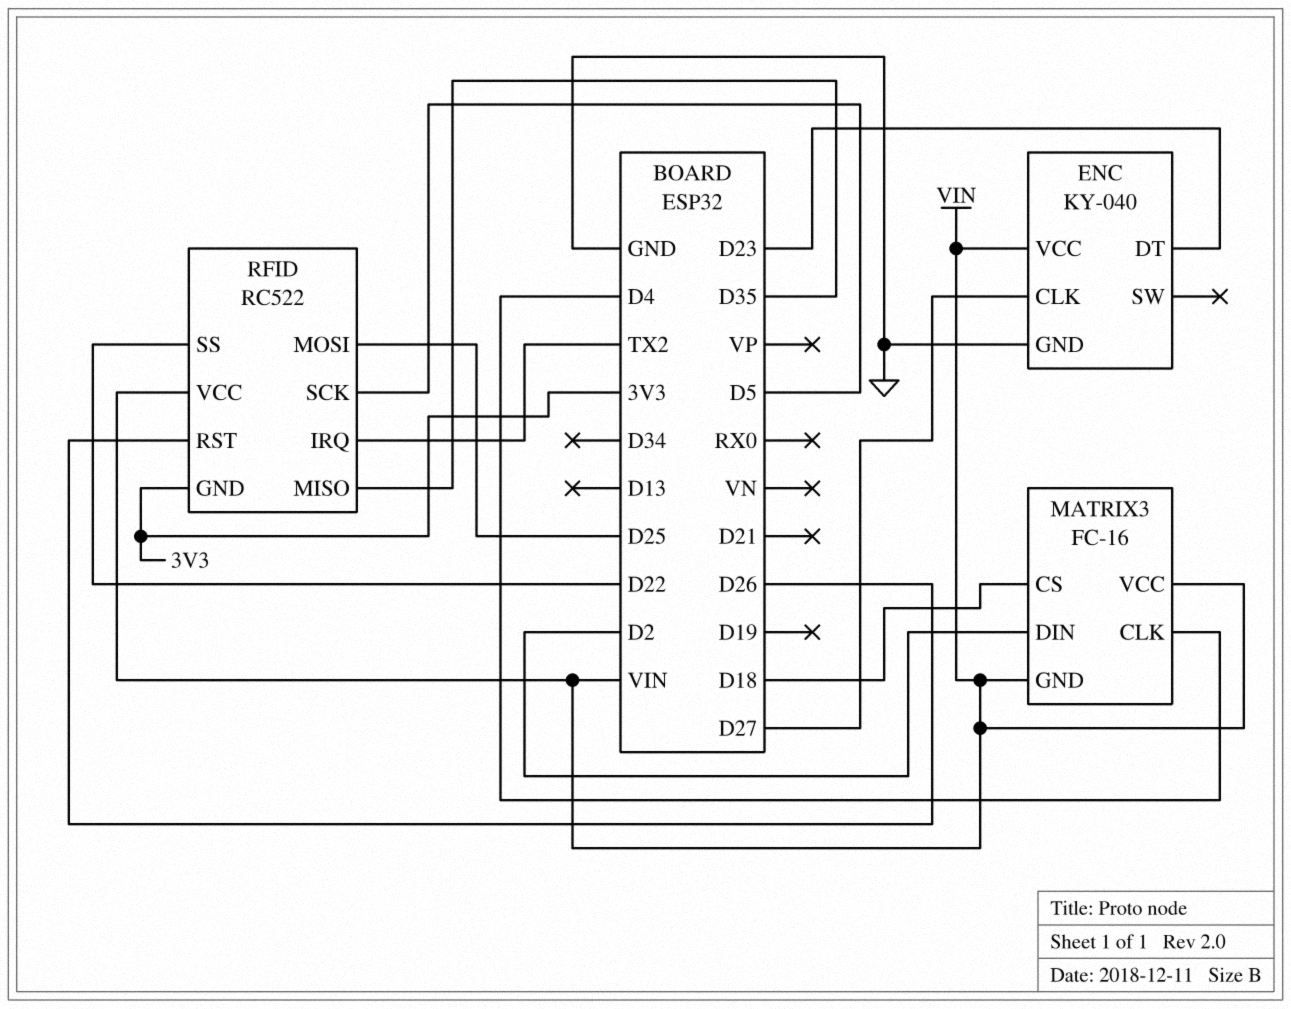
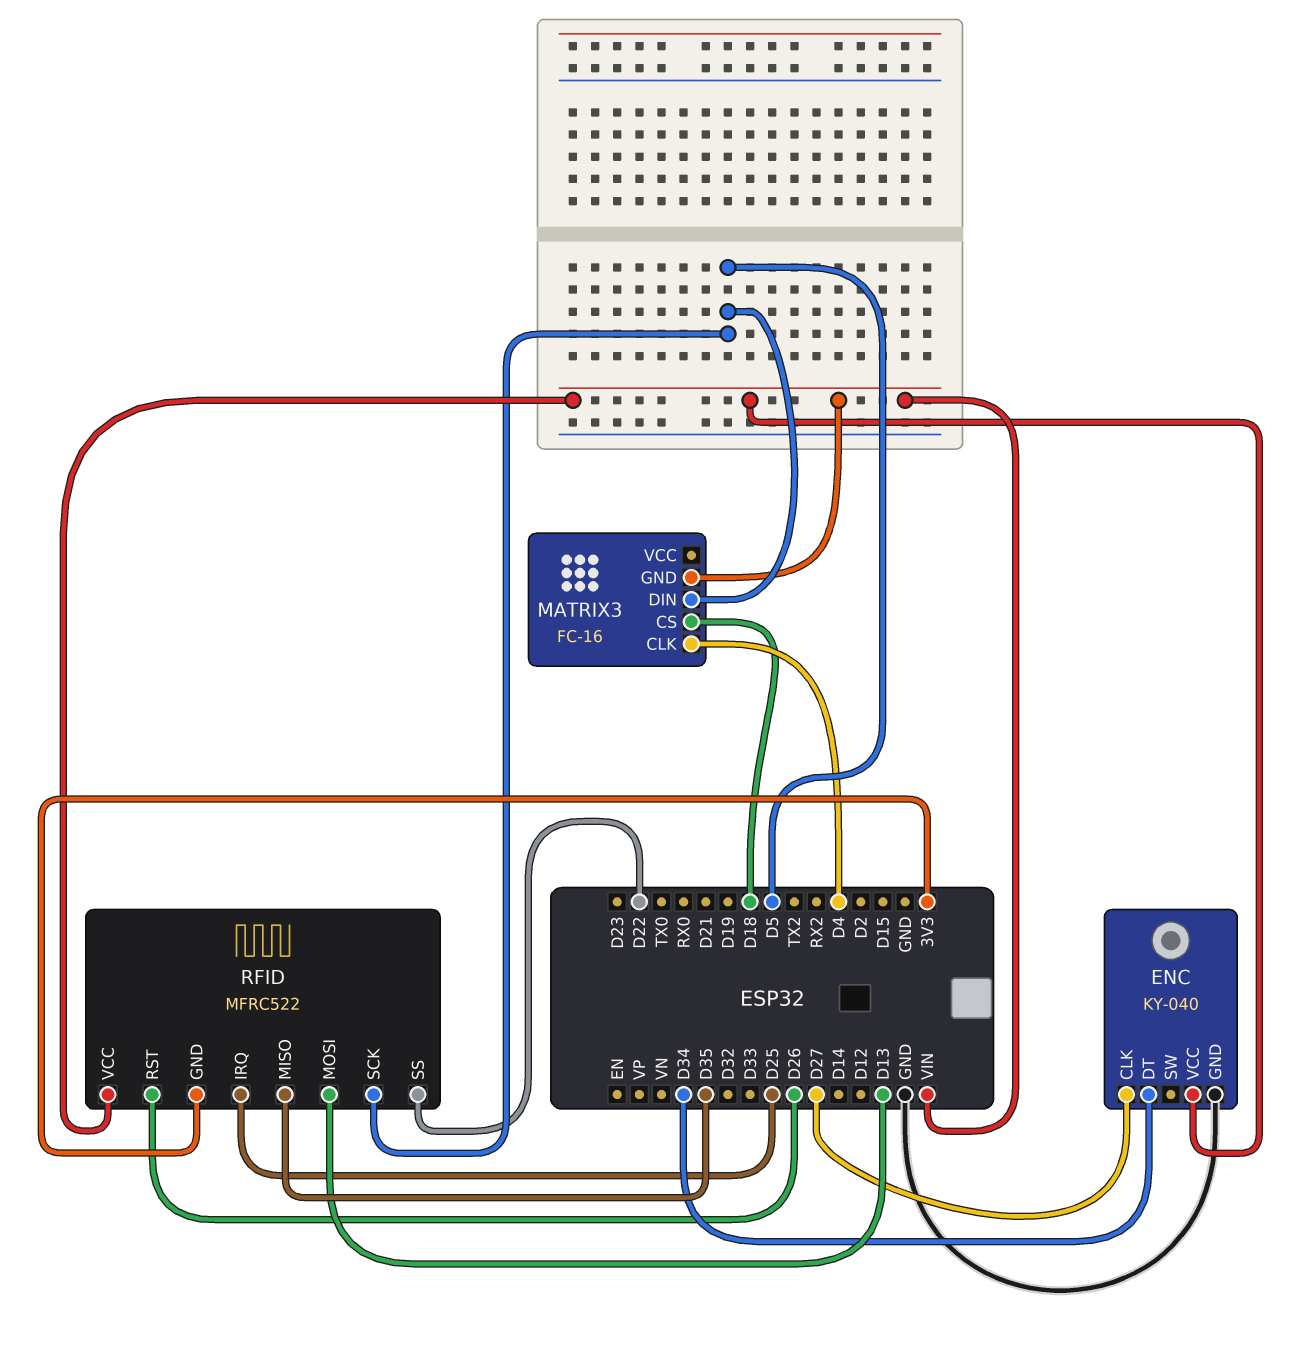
ENC pin DT: D23 -> D34
MATRIX3 pin DIN: D2 -> D5
MATRIX3 pin VCC: VIN -> none
RFID: RC522 -> MFRC522
RFID pin IRQ: TX2 -> D25
RFID pin MOSI: D25 -> D13

